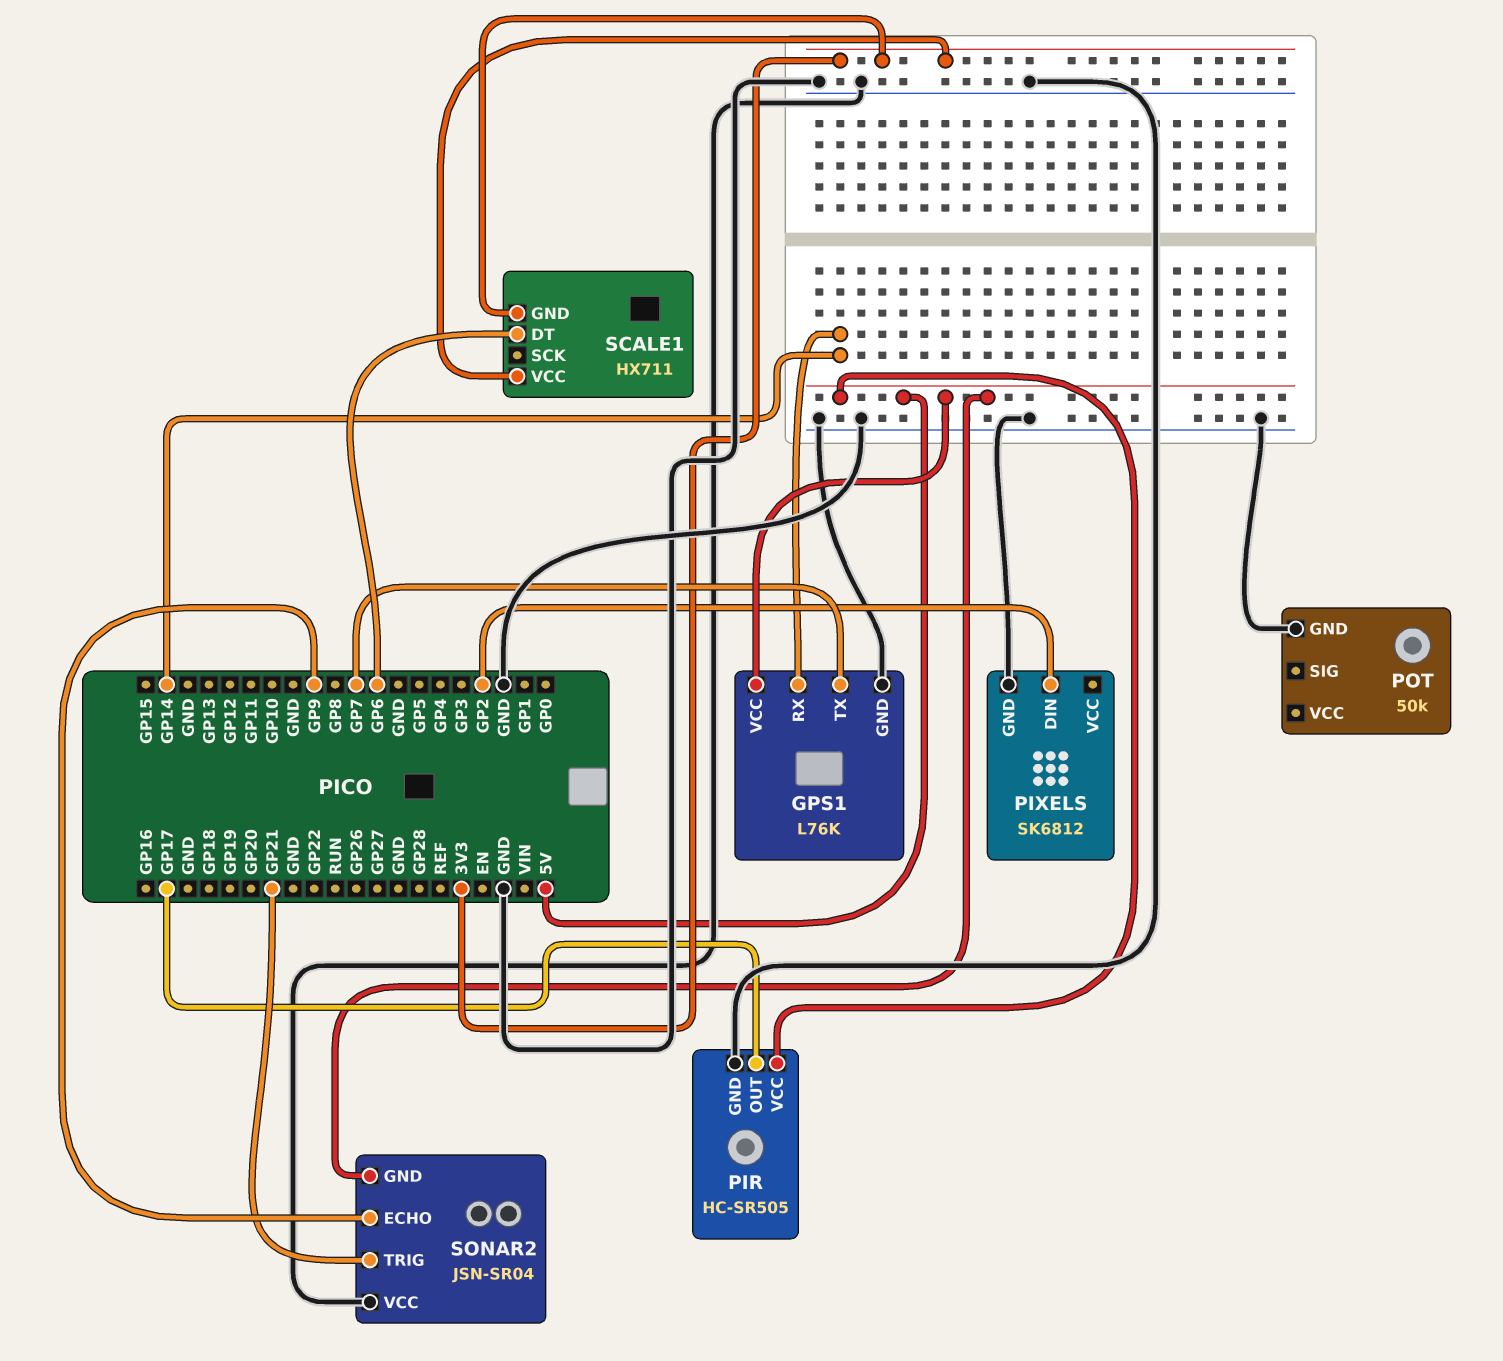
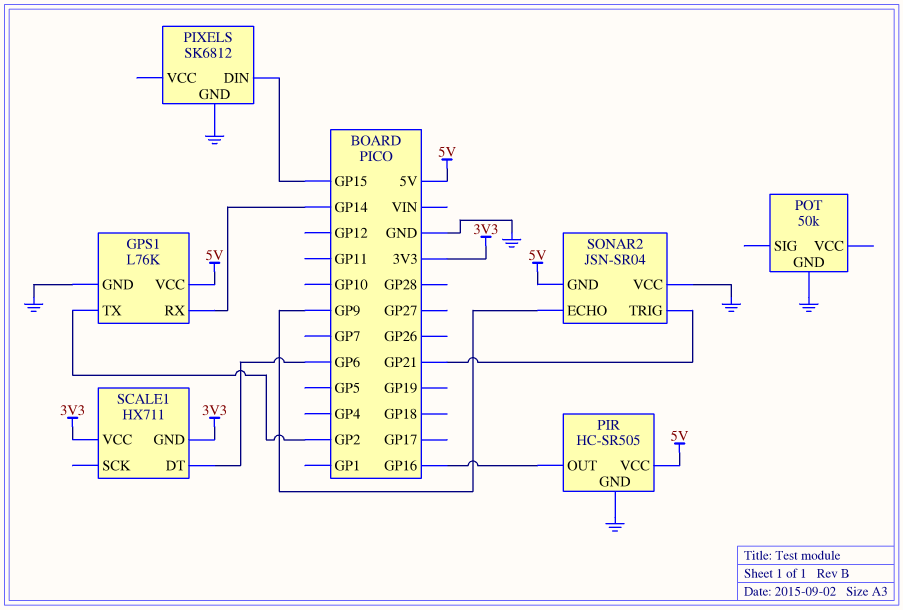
GPS1 pin TX: GP7 -> GP2
PIR pin OUT: GP17 -> GP16
PIXELS pin DIN: GP2 -> GP15

